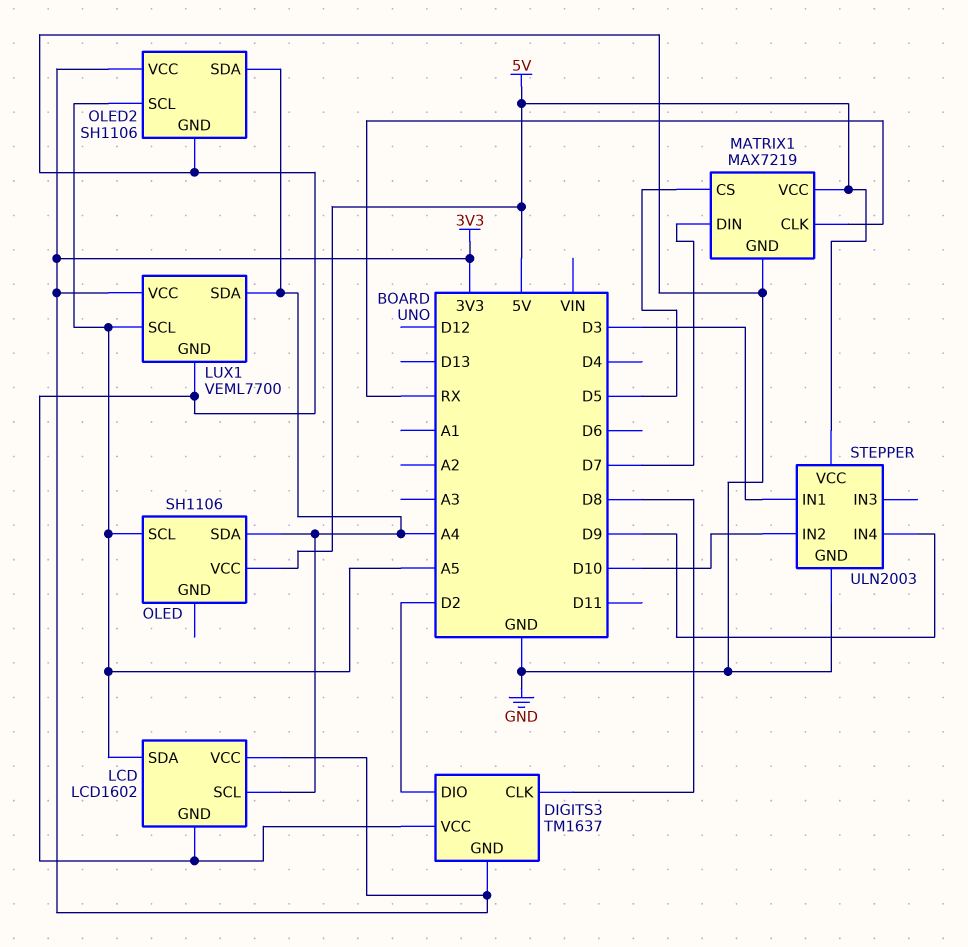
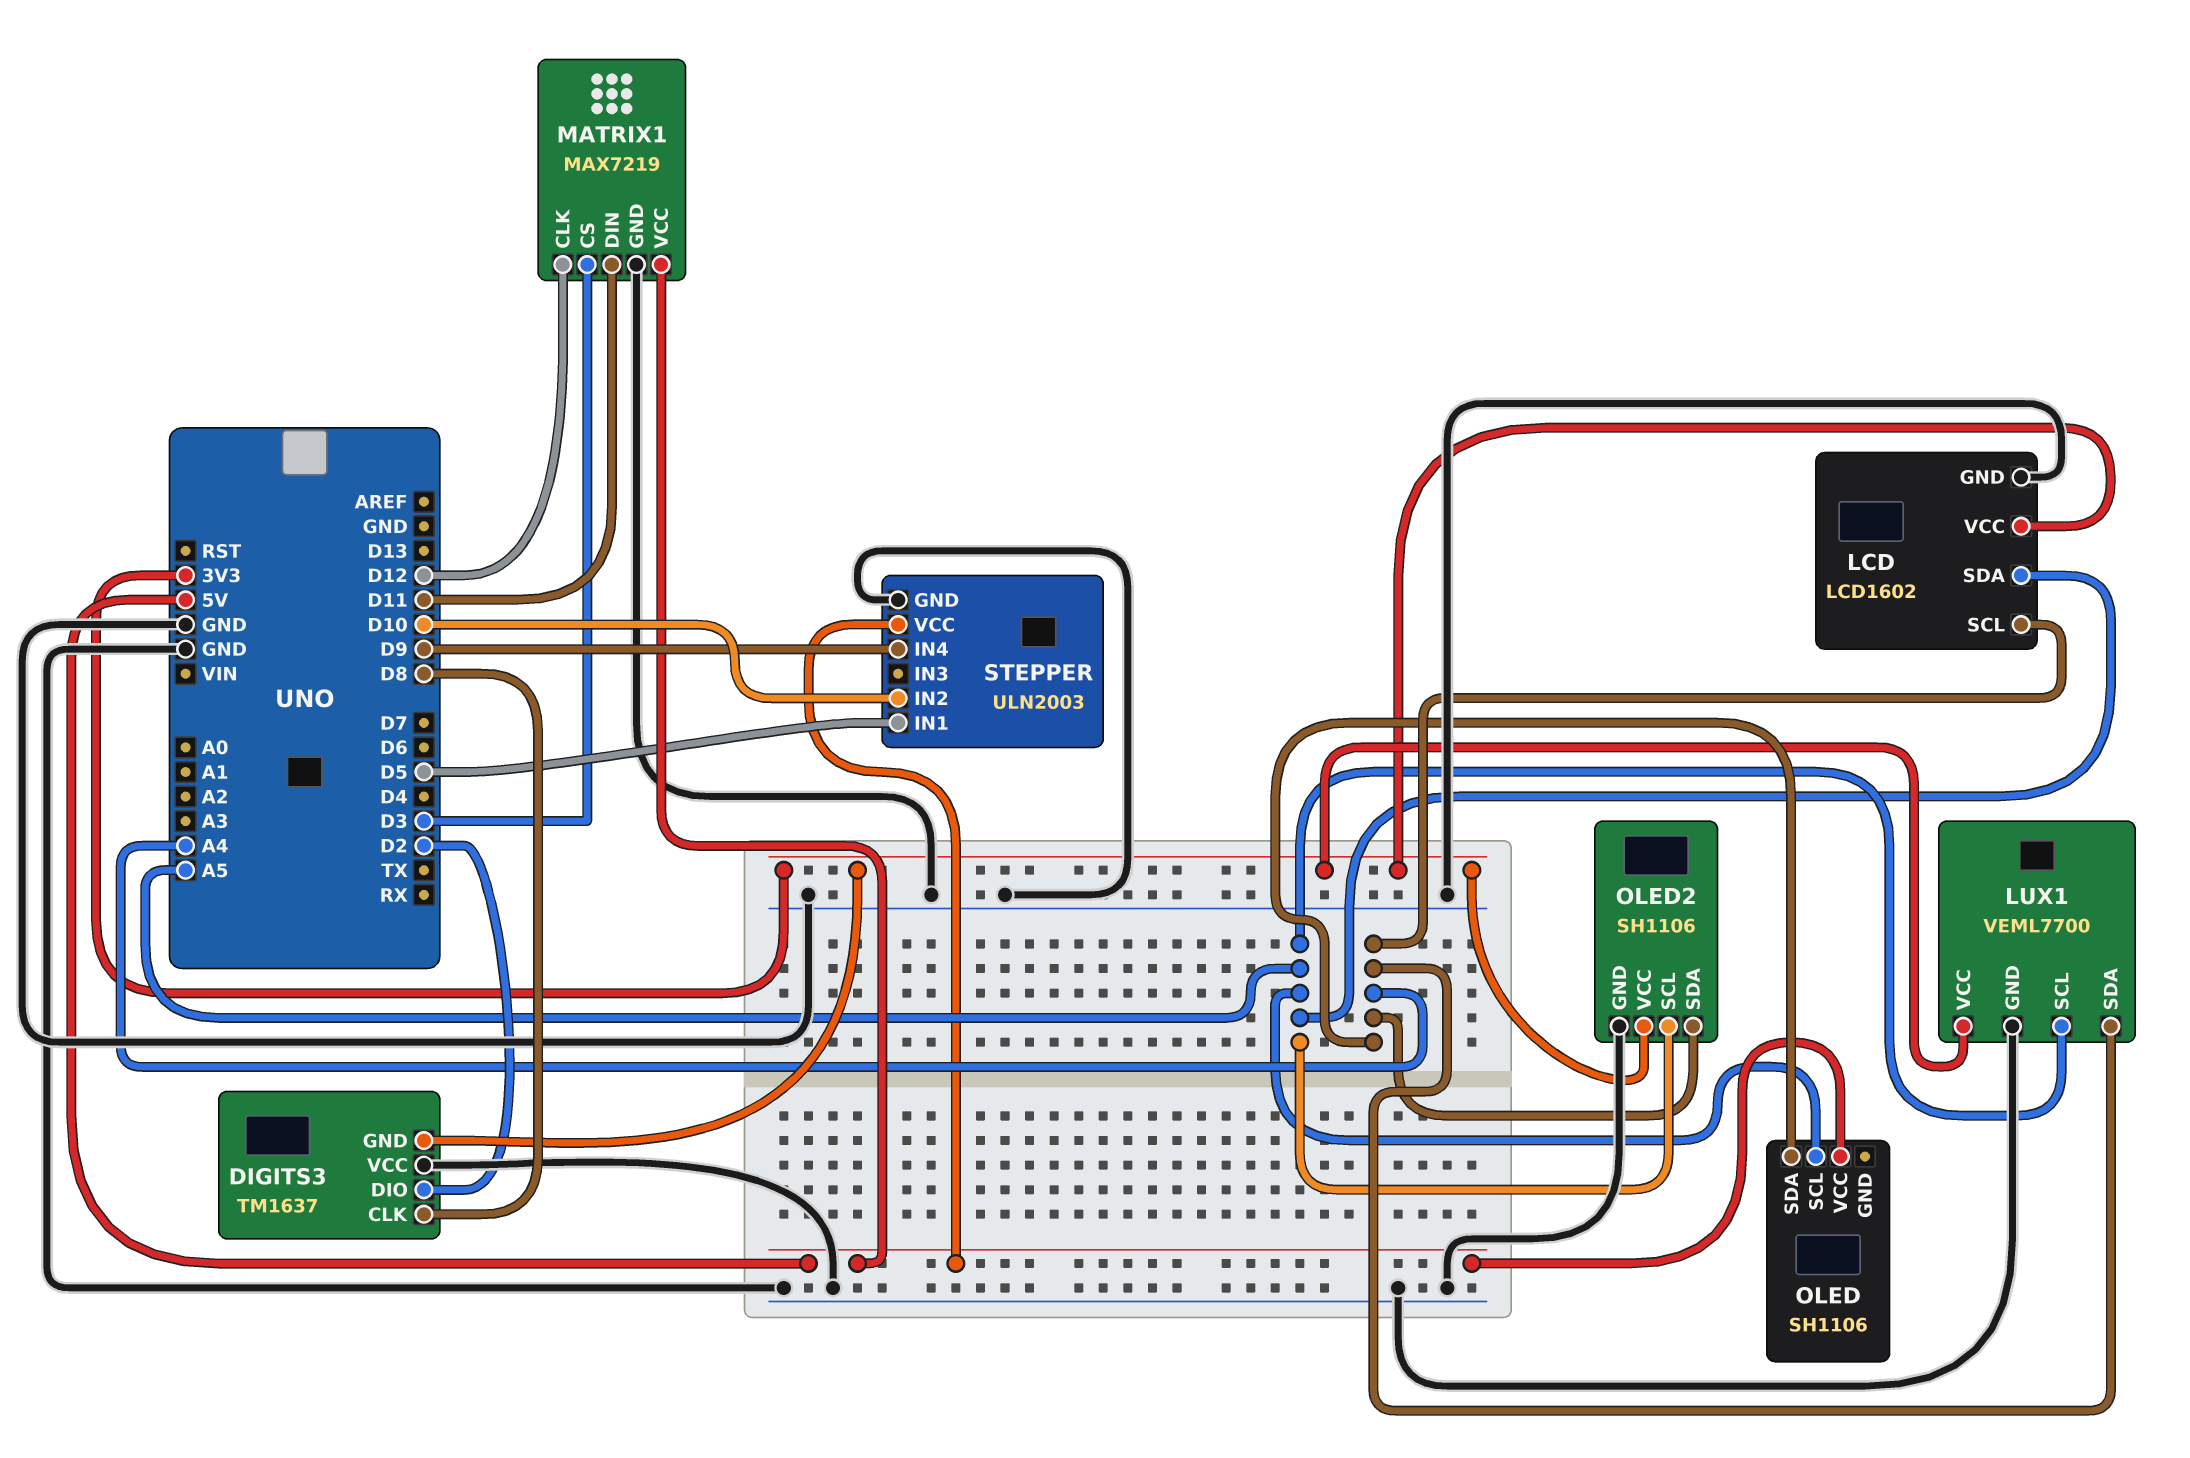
MATRIX1 pin CLK: RX -> D12
MATRIX1 pin CS: D5 -> D3
MATRIX1 pin DIN: D7 -> D11
STEPPER pin IN1: D3 -> D5

